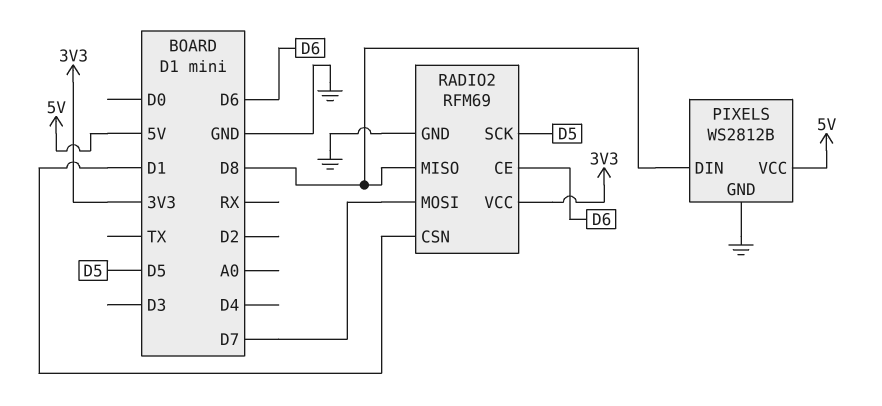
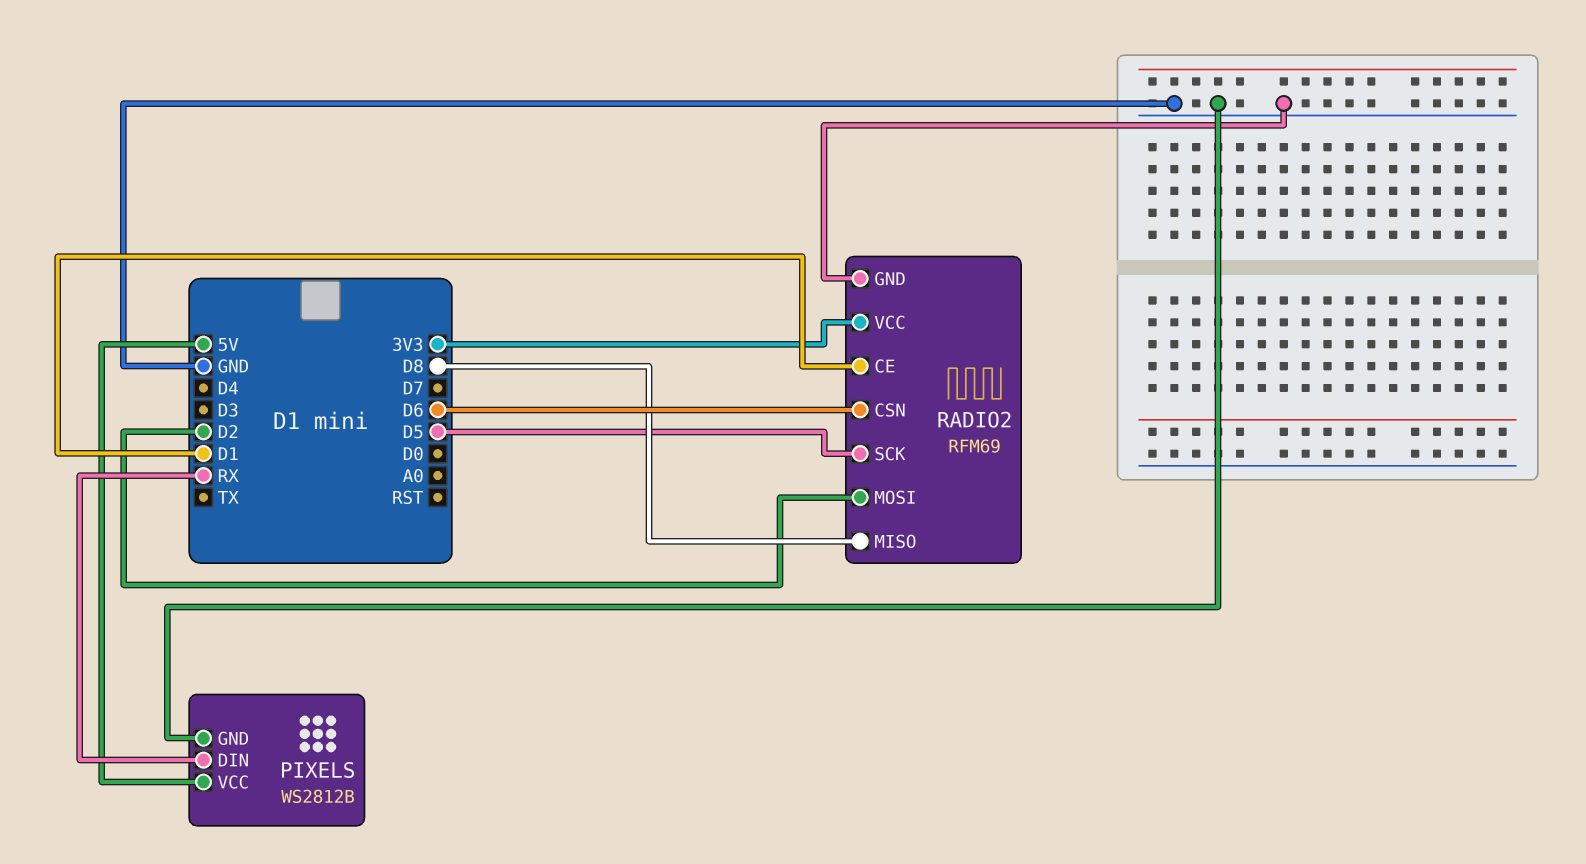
PIXELS pin DIN: D8 -> RX
RADIO2 pin CE: D6 -> D1
RADIO2 pin CSN: D1 -> D6
RADIO2 pin MOSI: D7 -> D2

